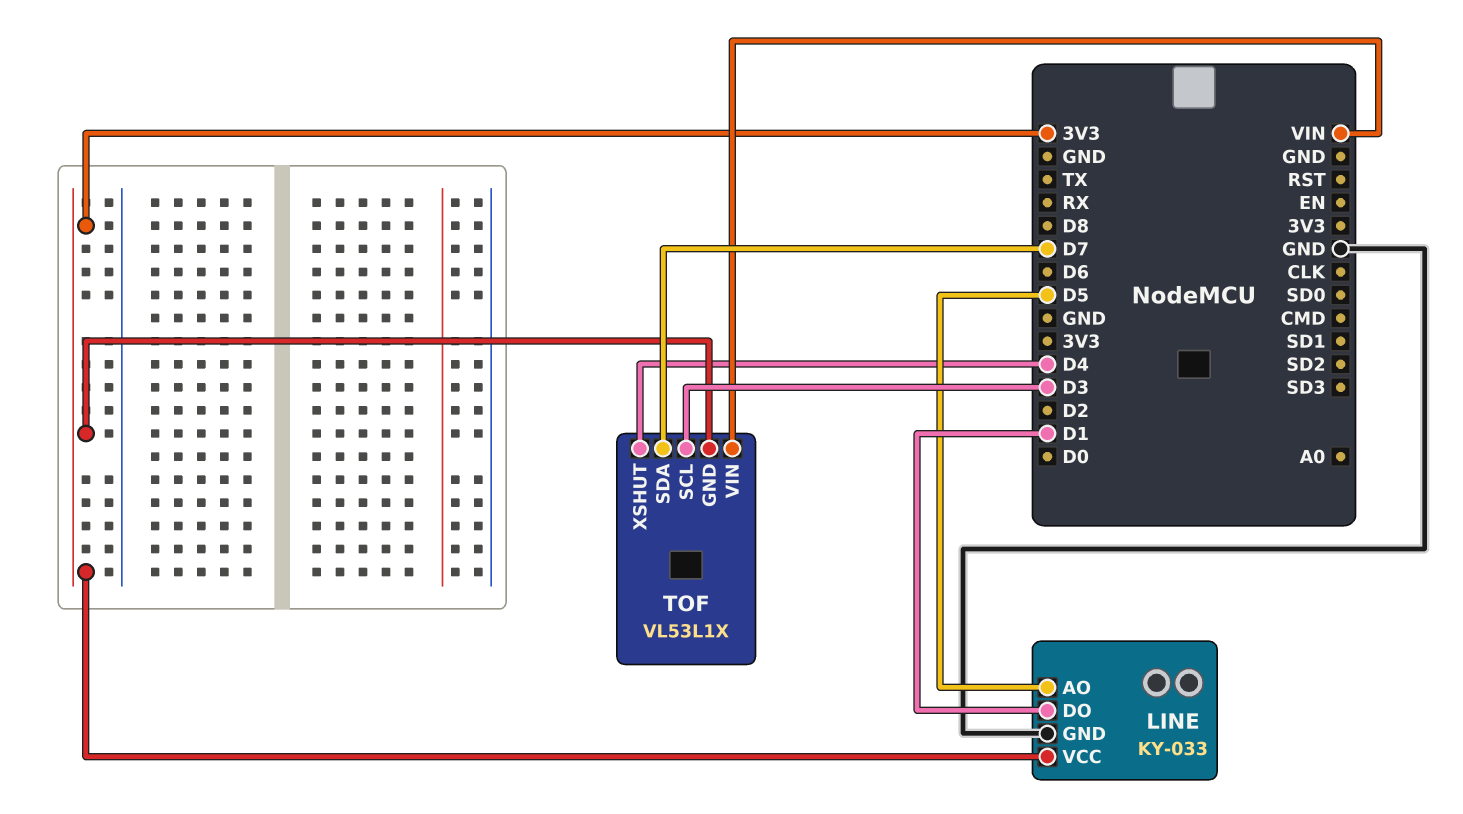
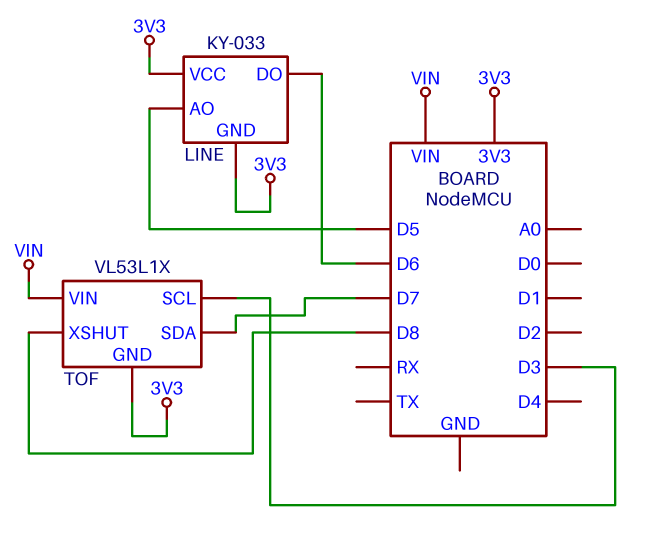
LINE pin DO: D1 -> D6
LINE pin GND: GND -> 3V3
TOF pin XSHUT: D4 -> D8

